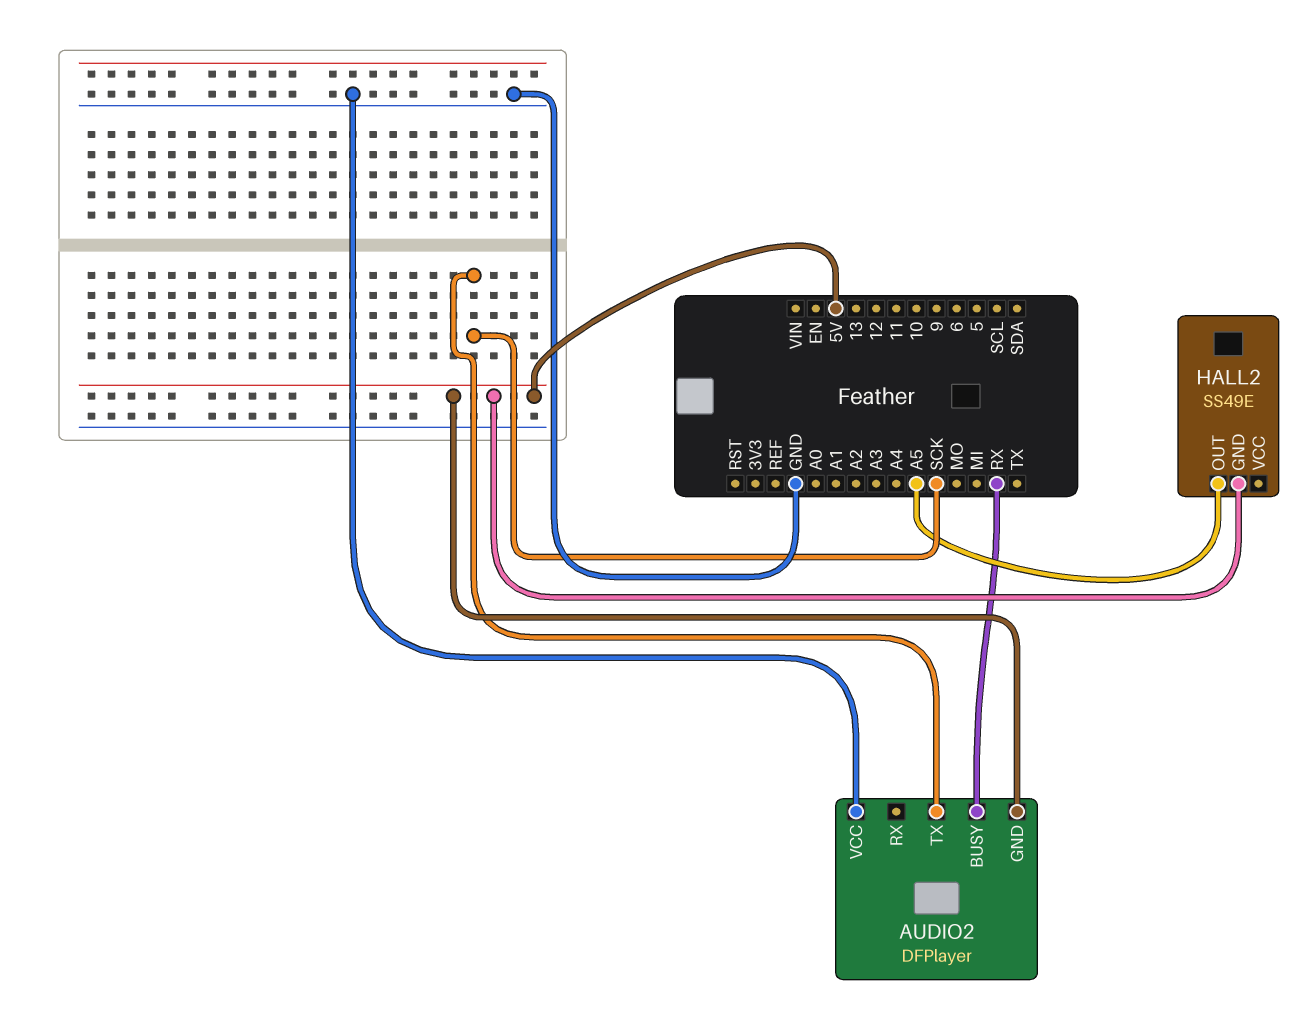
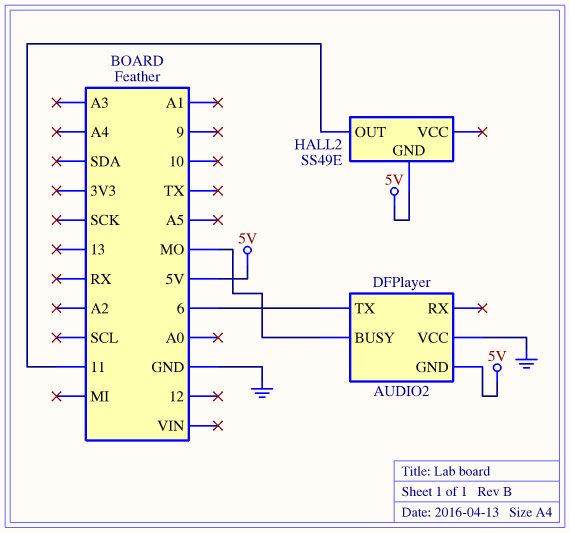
AUDIO2 pin BUSY: RX -> MO
AUDIO2 pin TX: SCK -> 6
HALL2 pin OUT: A5 -> 11

